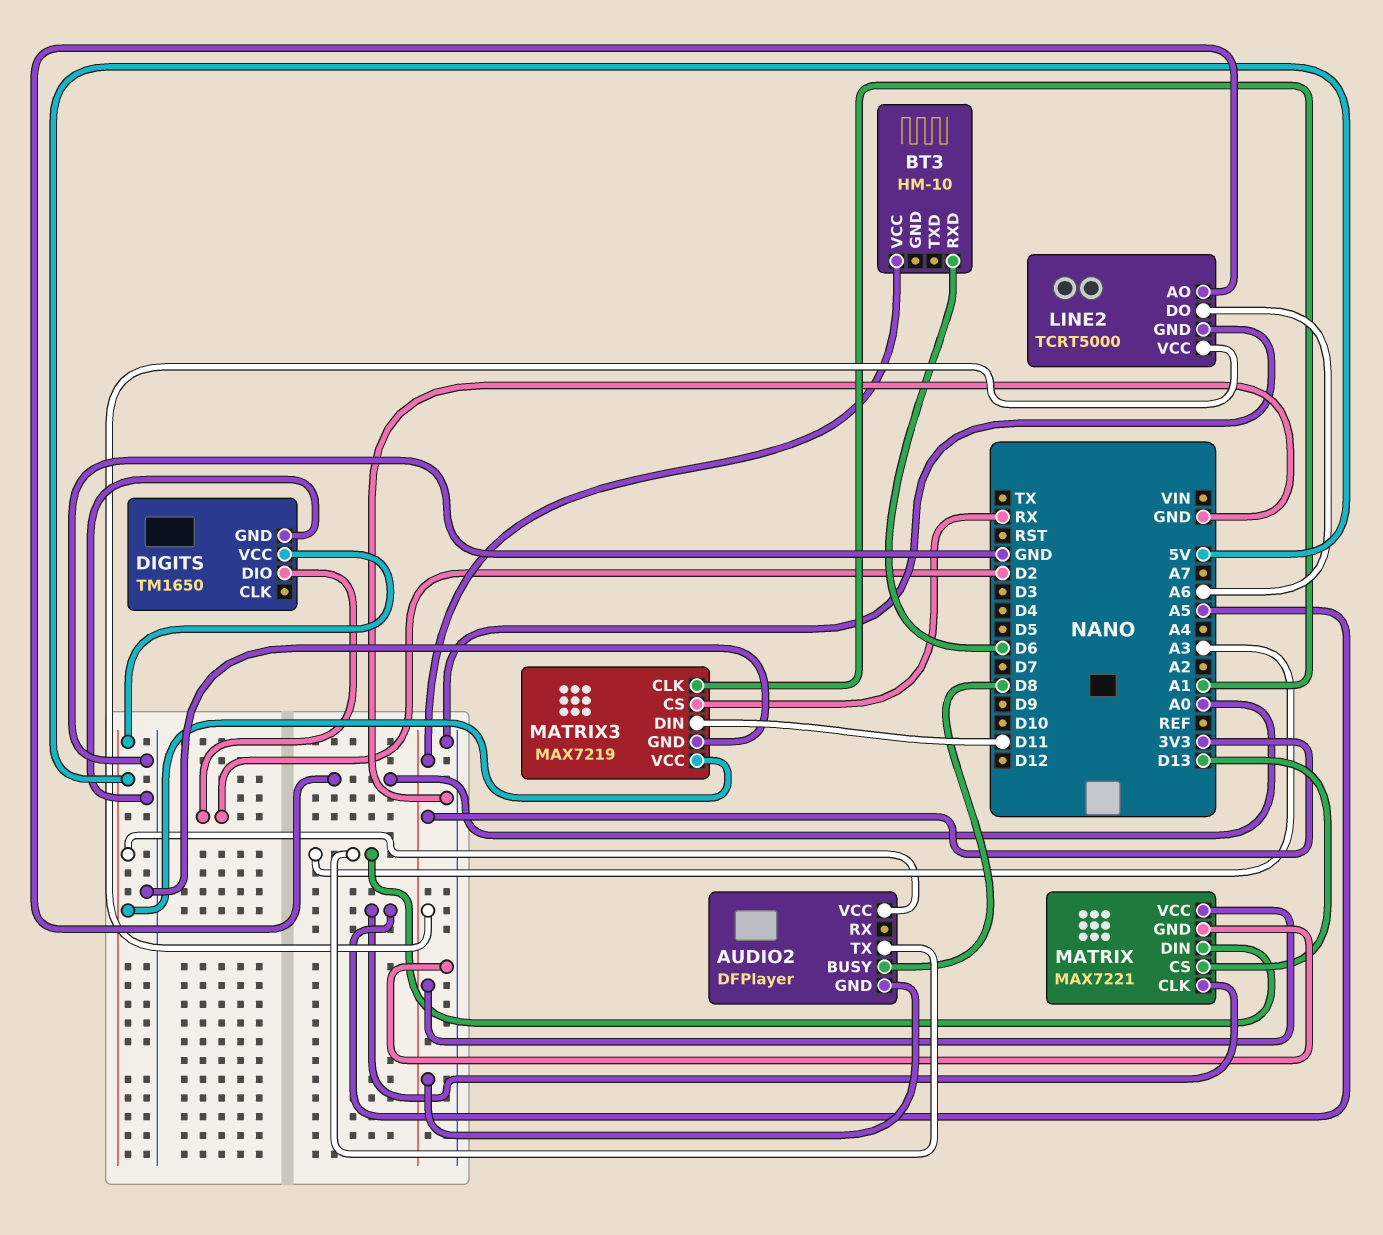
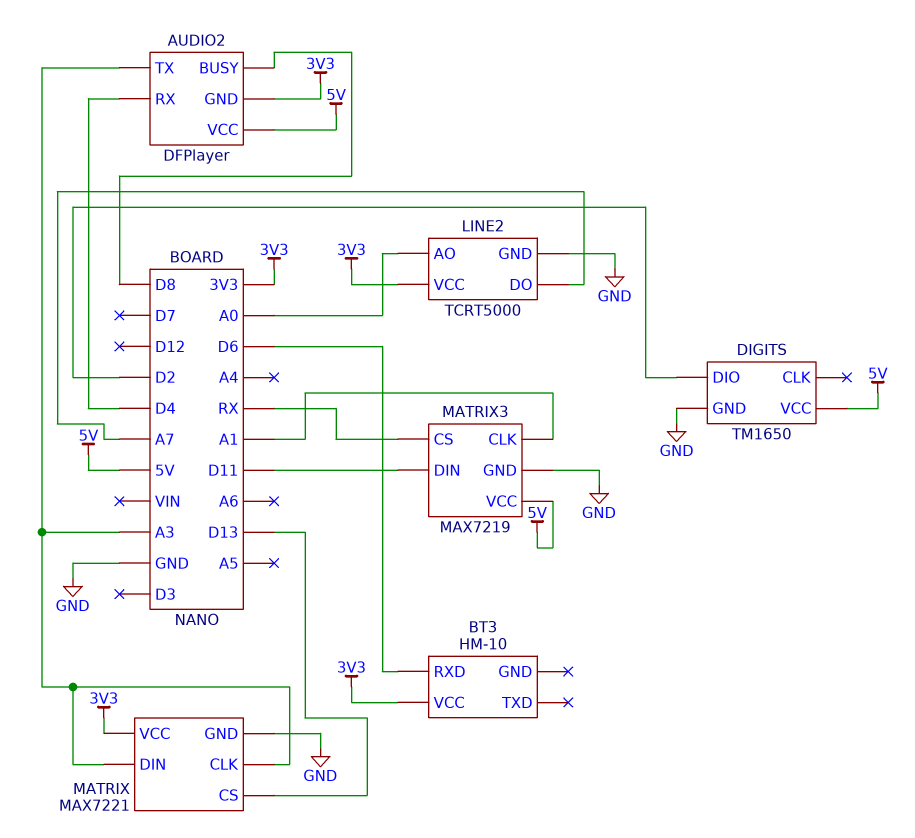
AUDIO2 pin RX: none -> D4
LINE2 pin DO: A6 -> A7
MATRIX pin CLK: A5 -> A3

